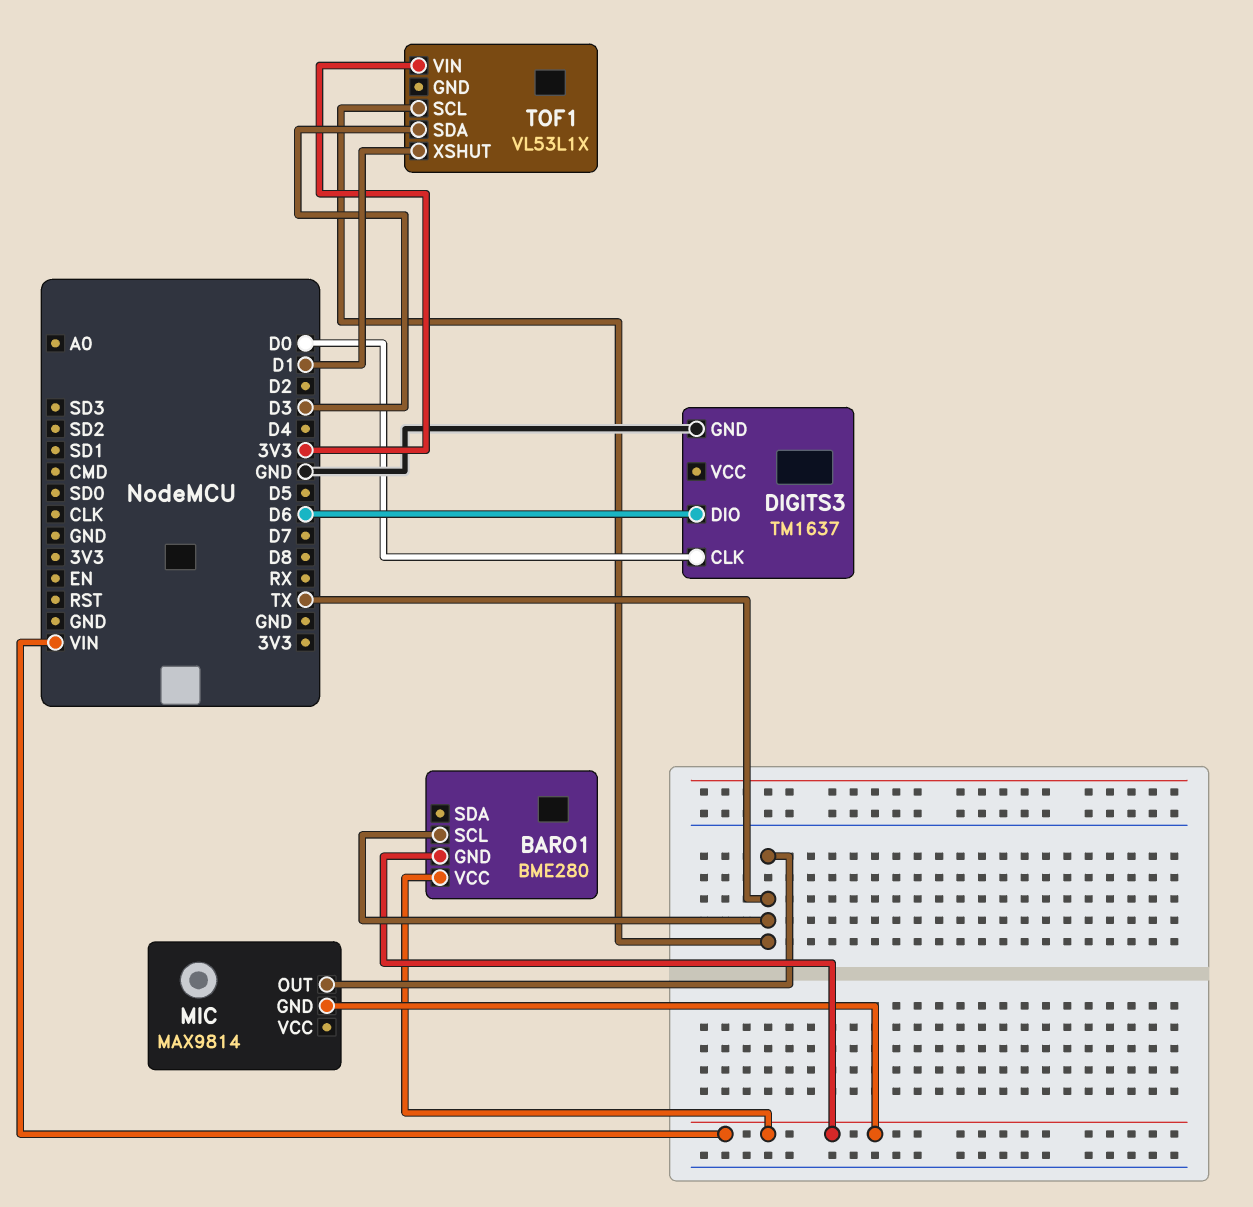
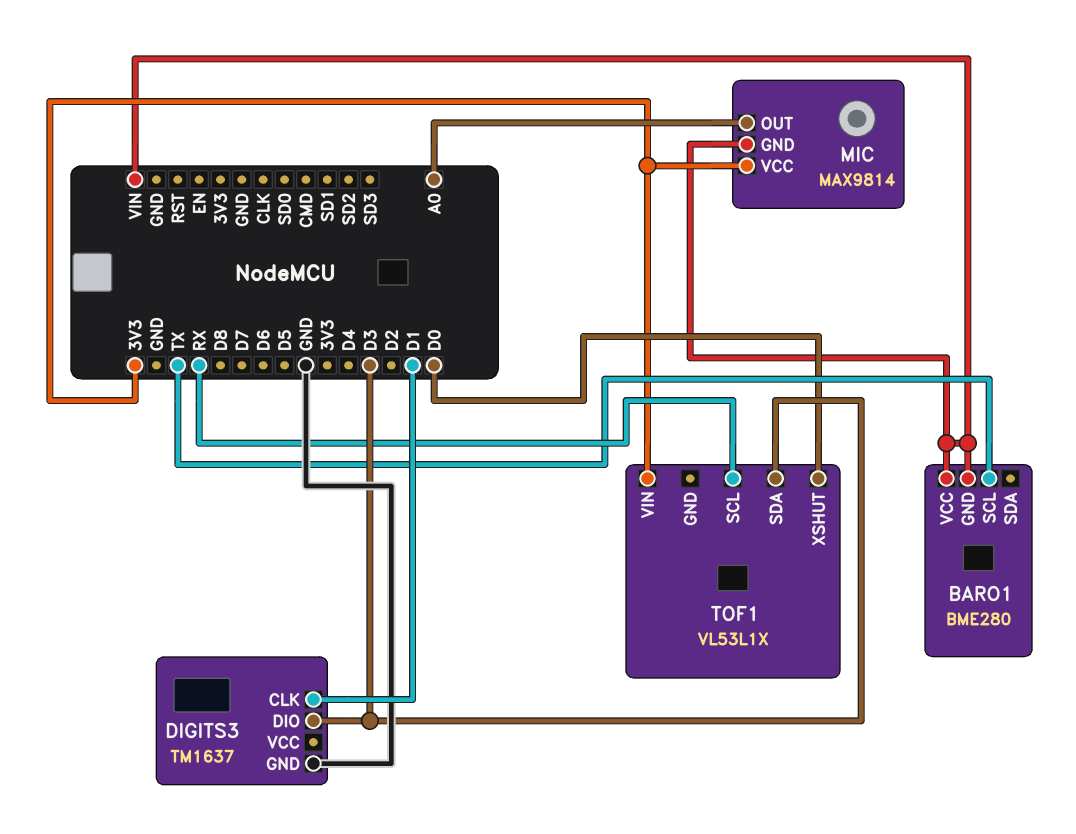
DIGITS3 pin CLK: D0 -> D1
DIGITS3 pin DIO: D6 -> D3
MIC pin OUT: TX -> A0
MIC pin VCC: none -> 3V3
TOF1 pin SCL: TX -> RX
TOF1 pin XSHUT: D1 -> D0

